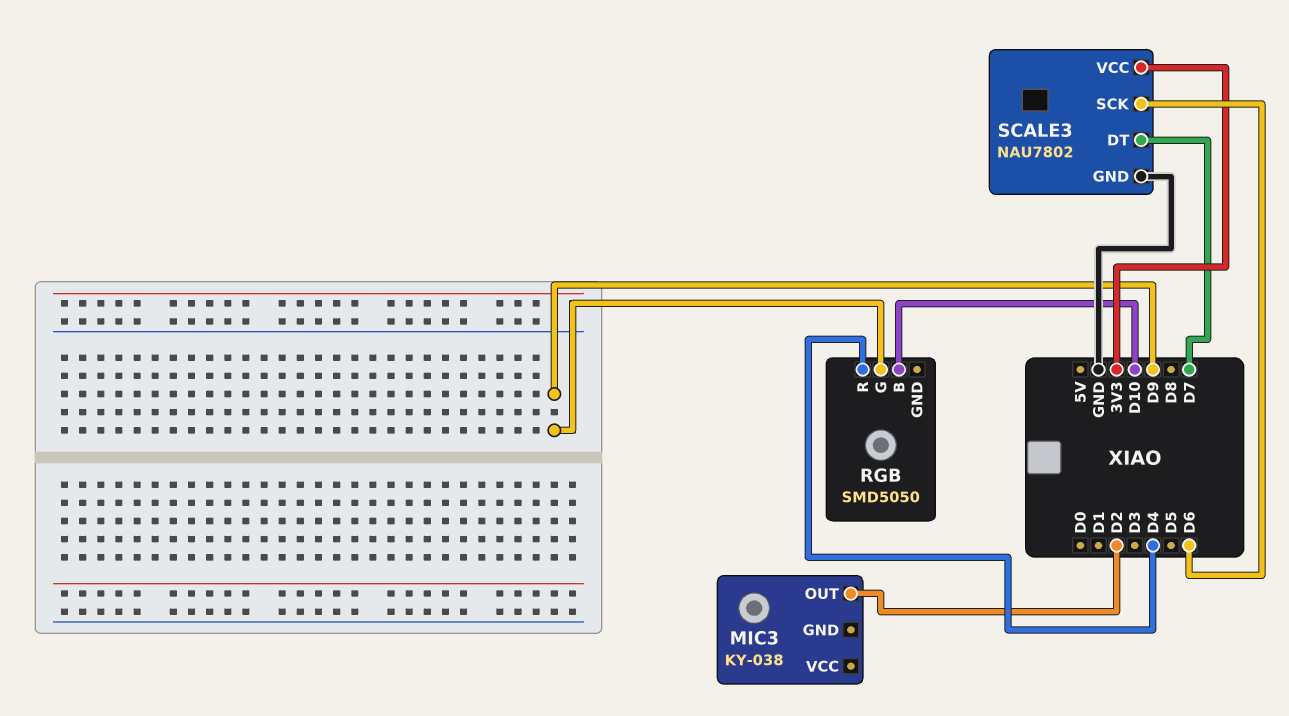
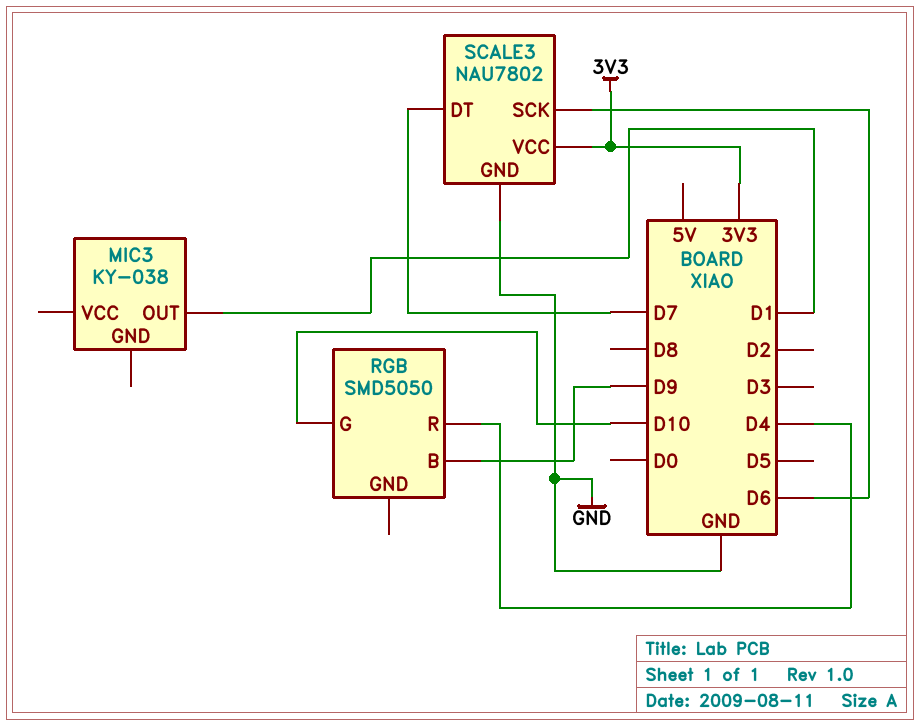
MIC3 pin OUT: D2 -> D1
RGB pin B: D10 -> D9
RGB pin G: D9 -> D10

